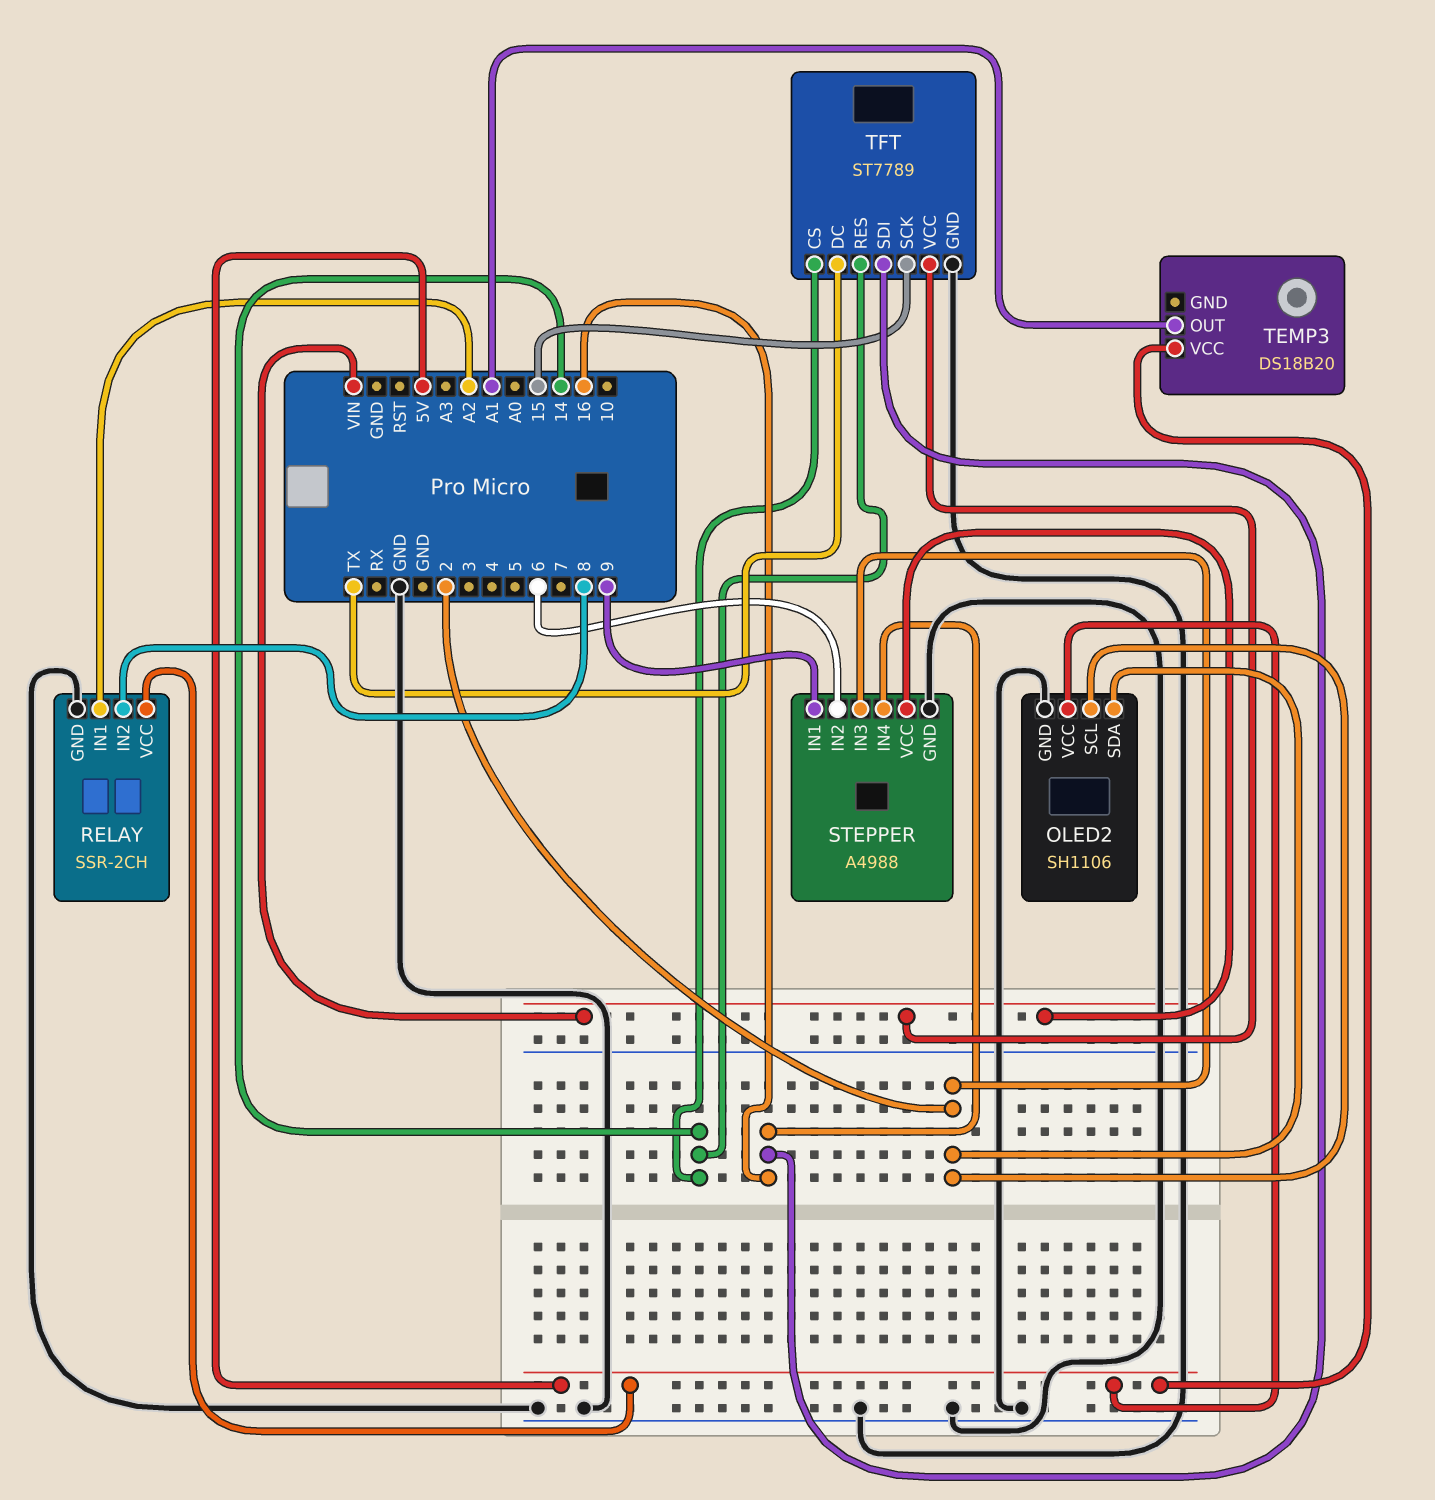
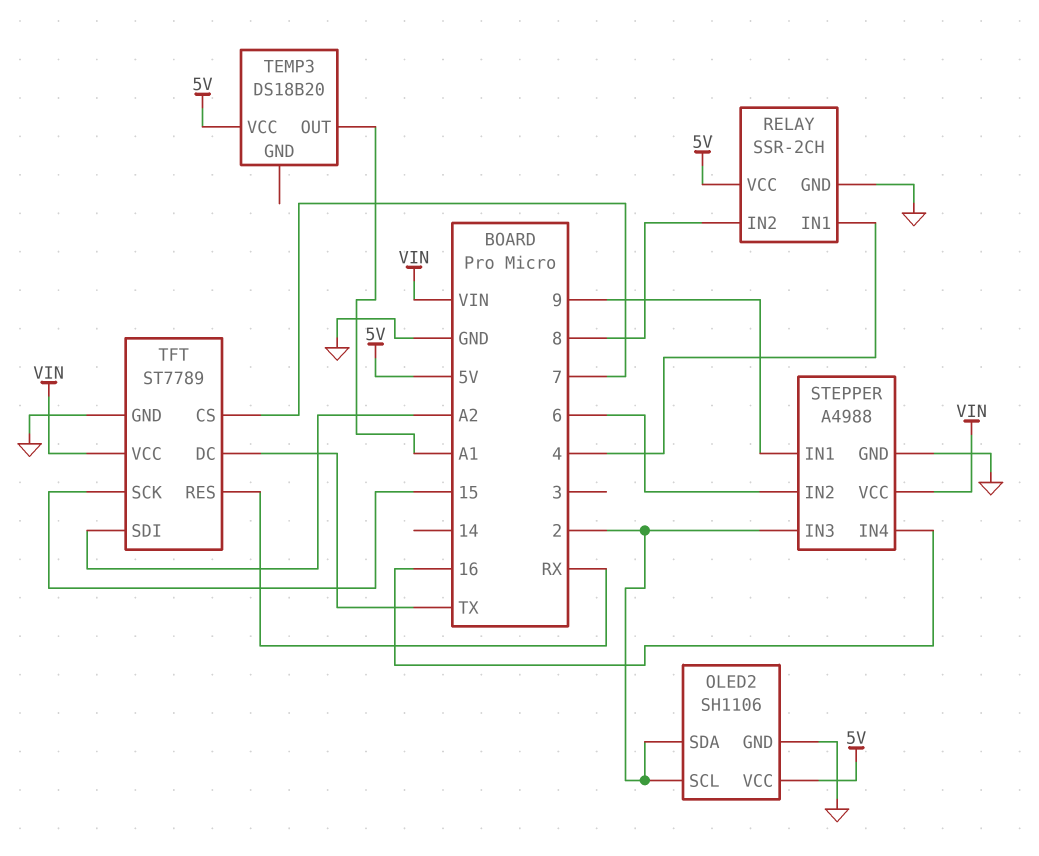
RELAY pin IN1: A2 -> 4
TFT pin CS: 14 -> 7
TFT pin RES: 14 -> RX
TFT pin SDI: 16 -> A2

